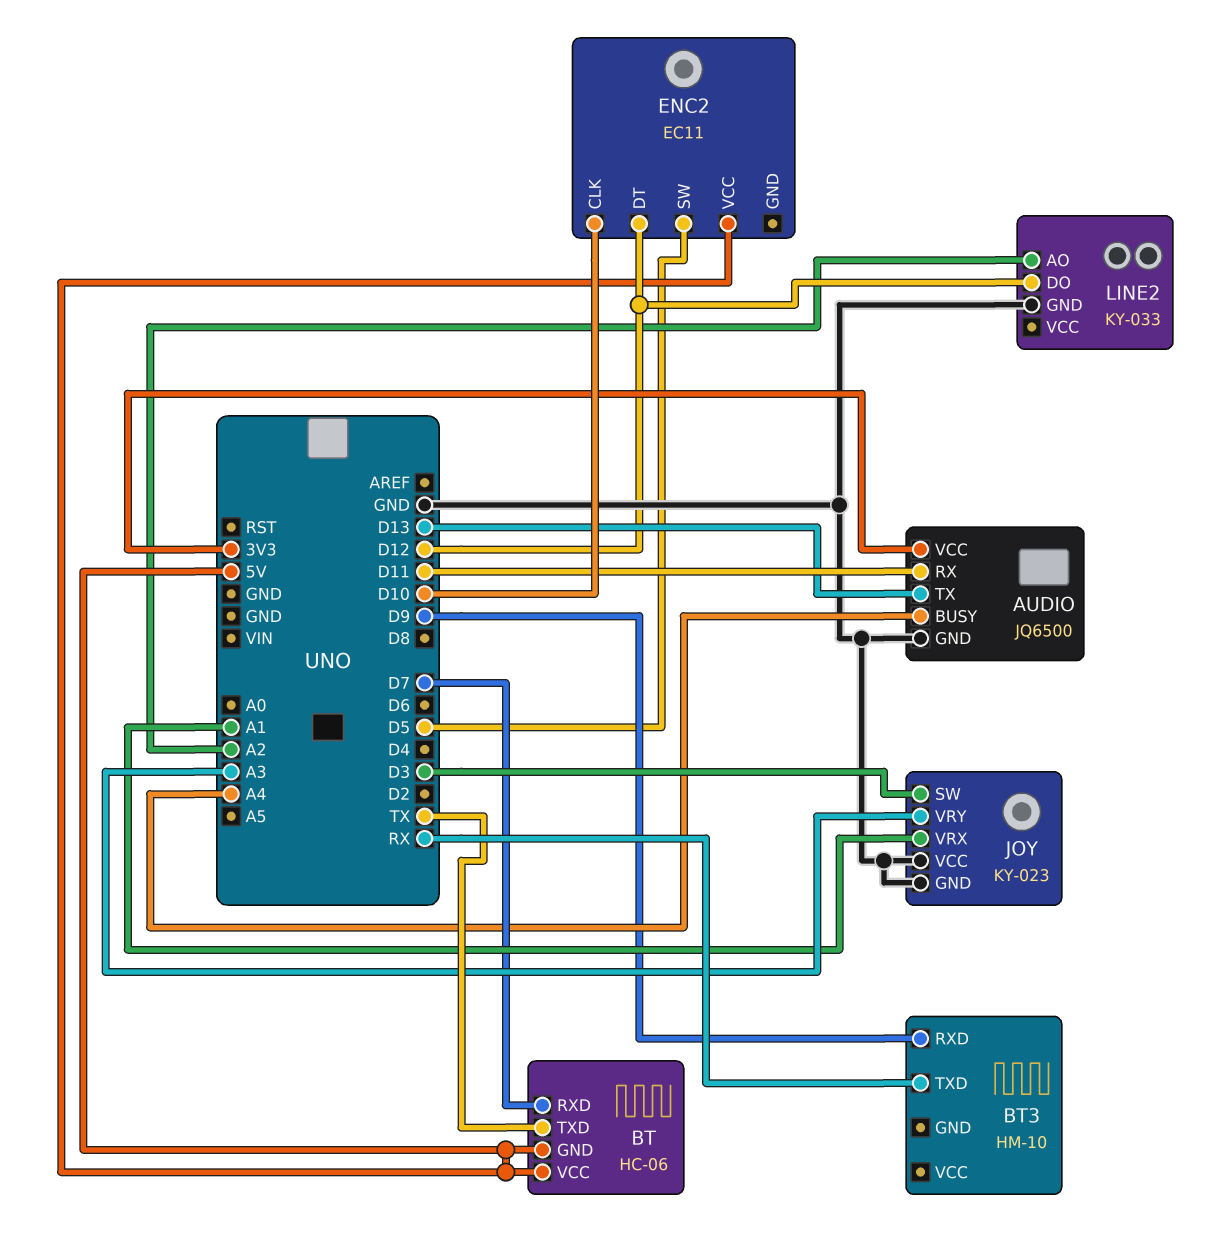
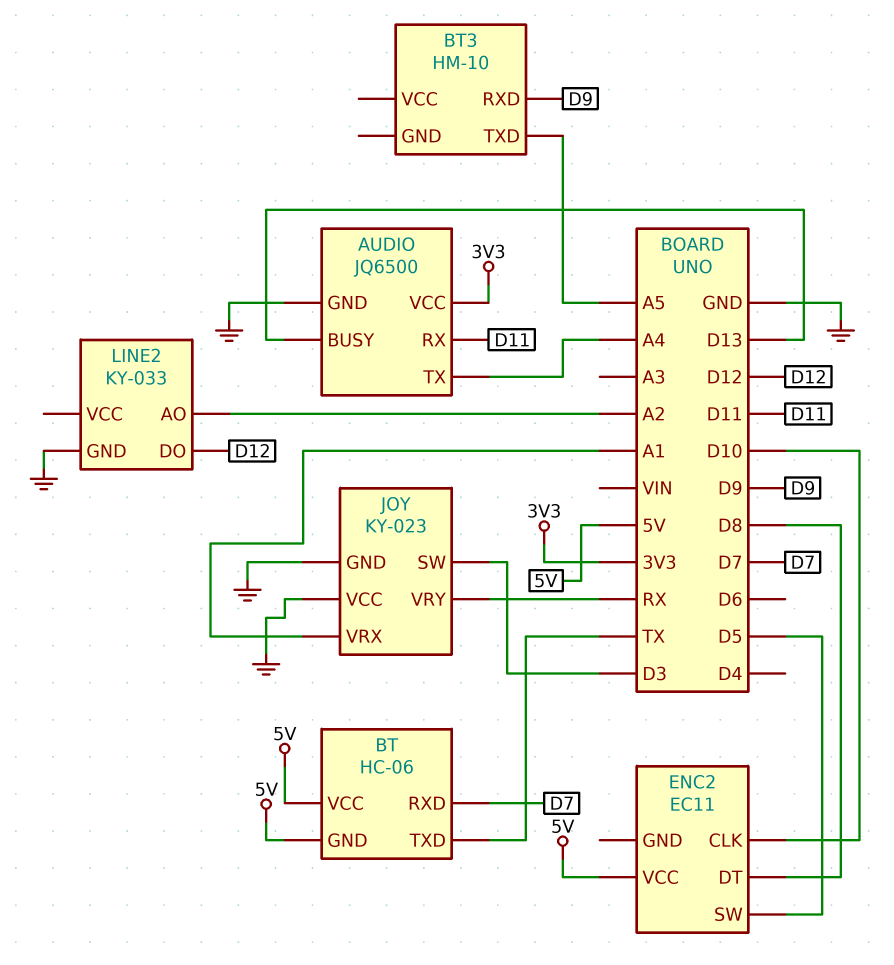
AUDIO pin BUSY: A4 -> D13
AUDIO pin TX: D13 -> A4
BT3 pin TXD: RX -> A5
ENC2 pin DT: D12 -> D8
JOY pin VRY: A3 -> RX

